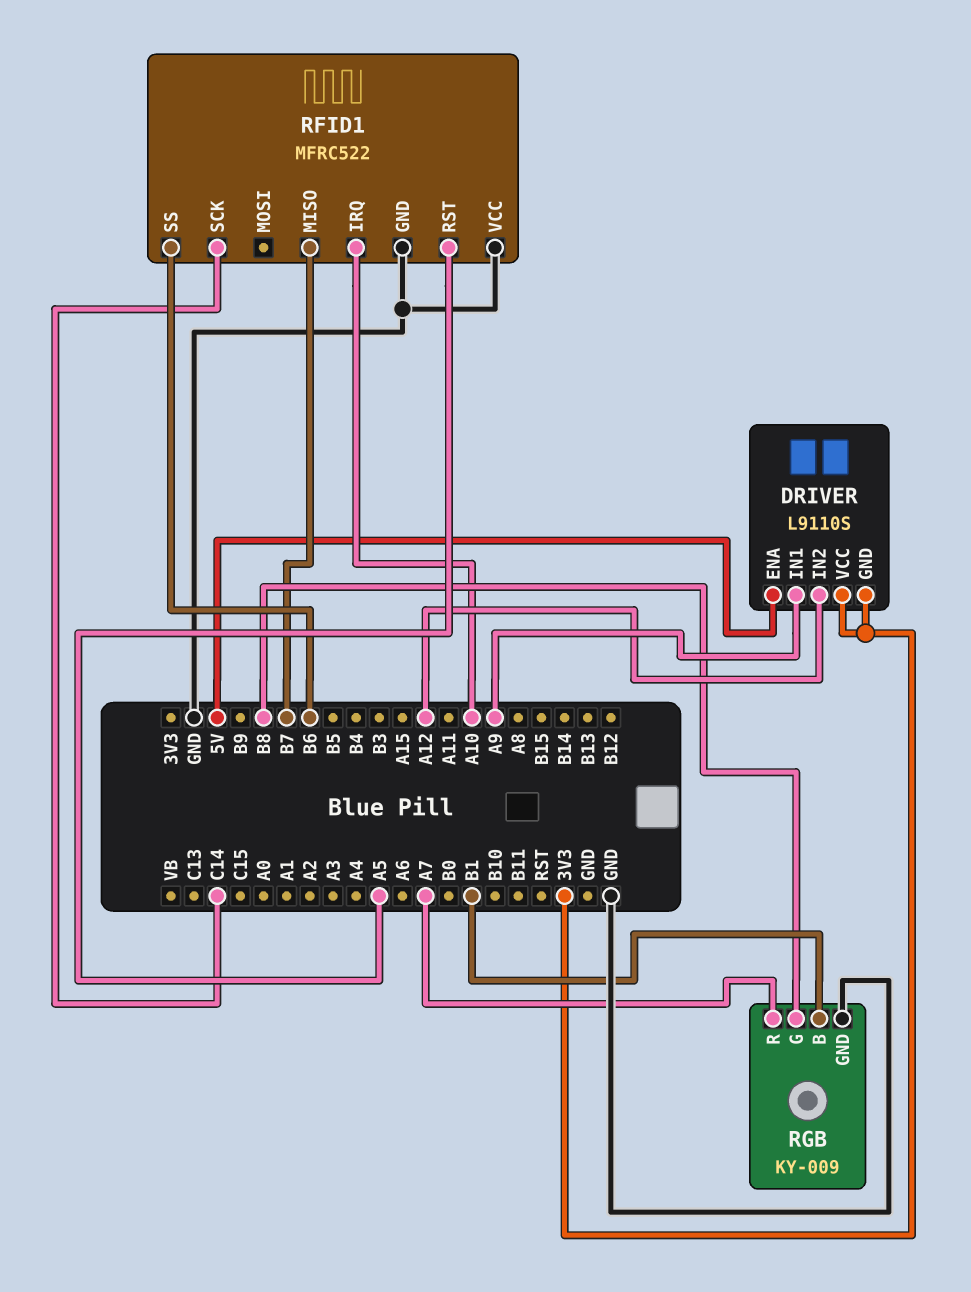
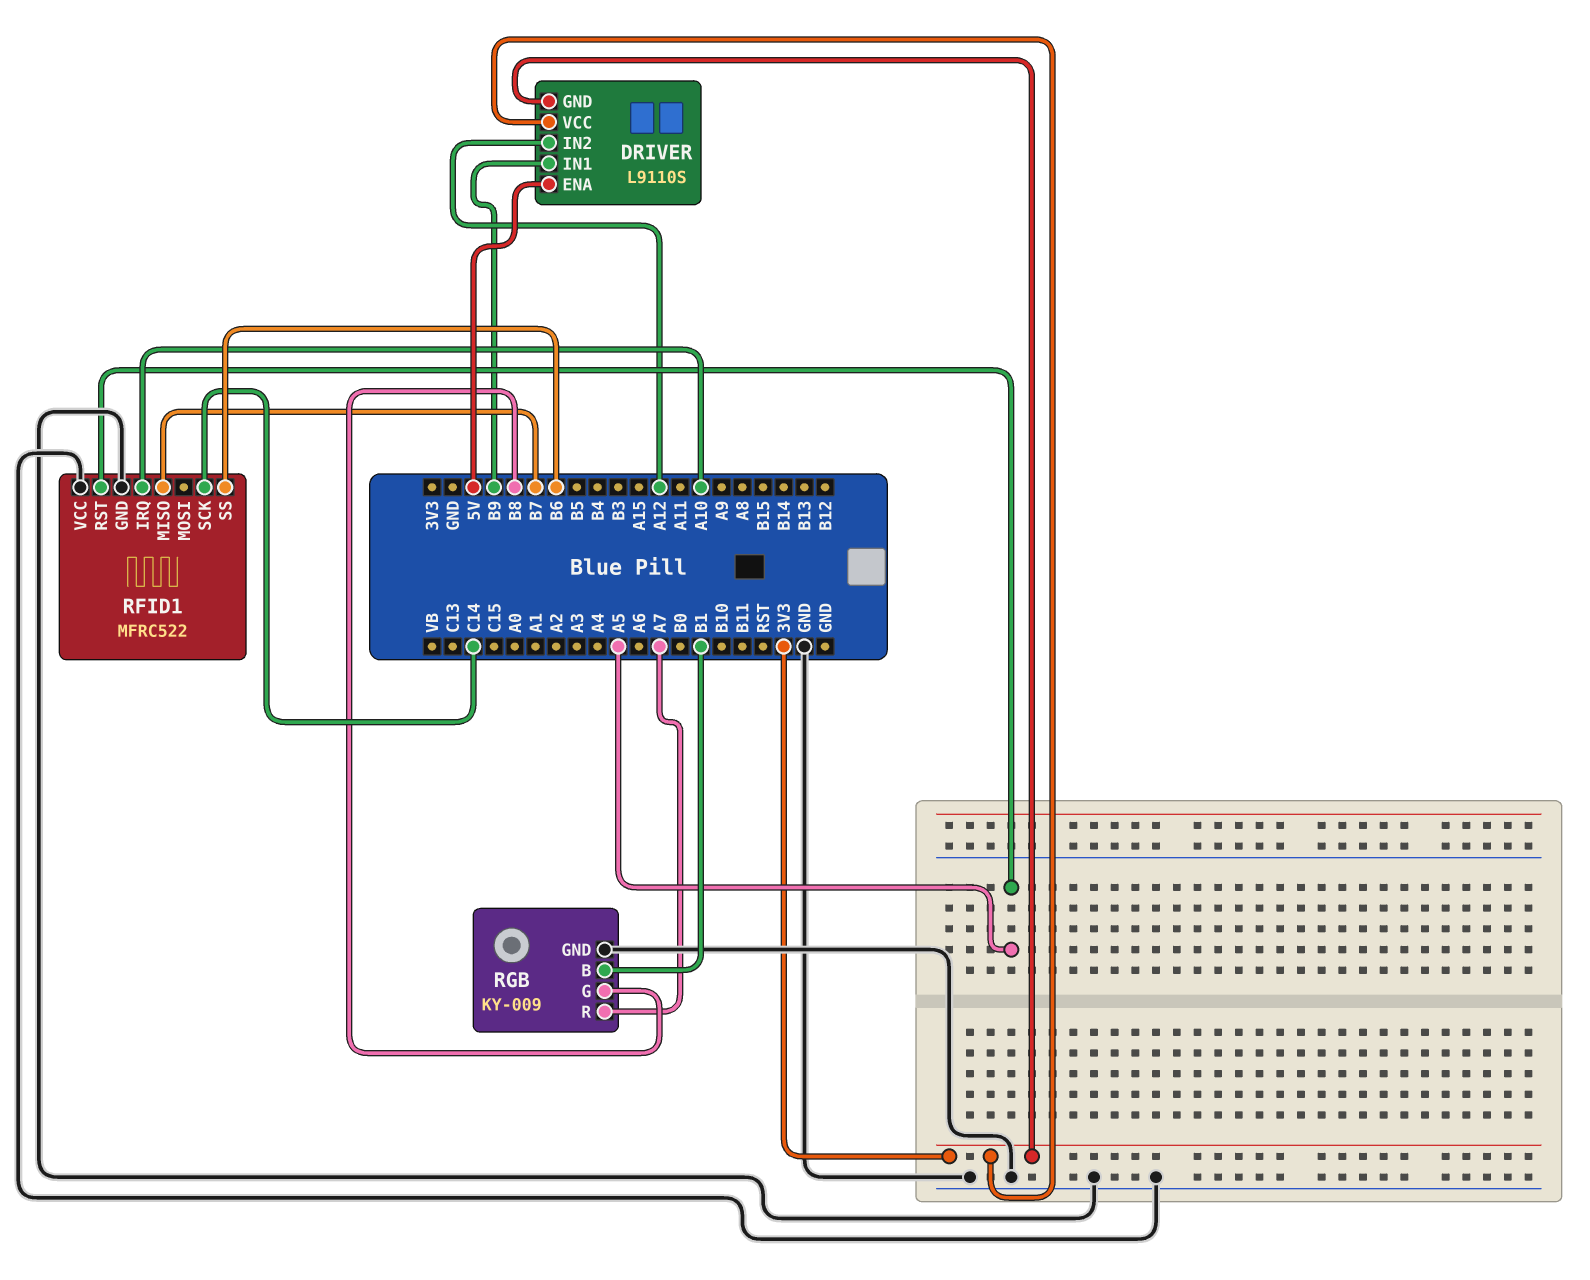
DRIVER pin IN1: A9 -> B9

